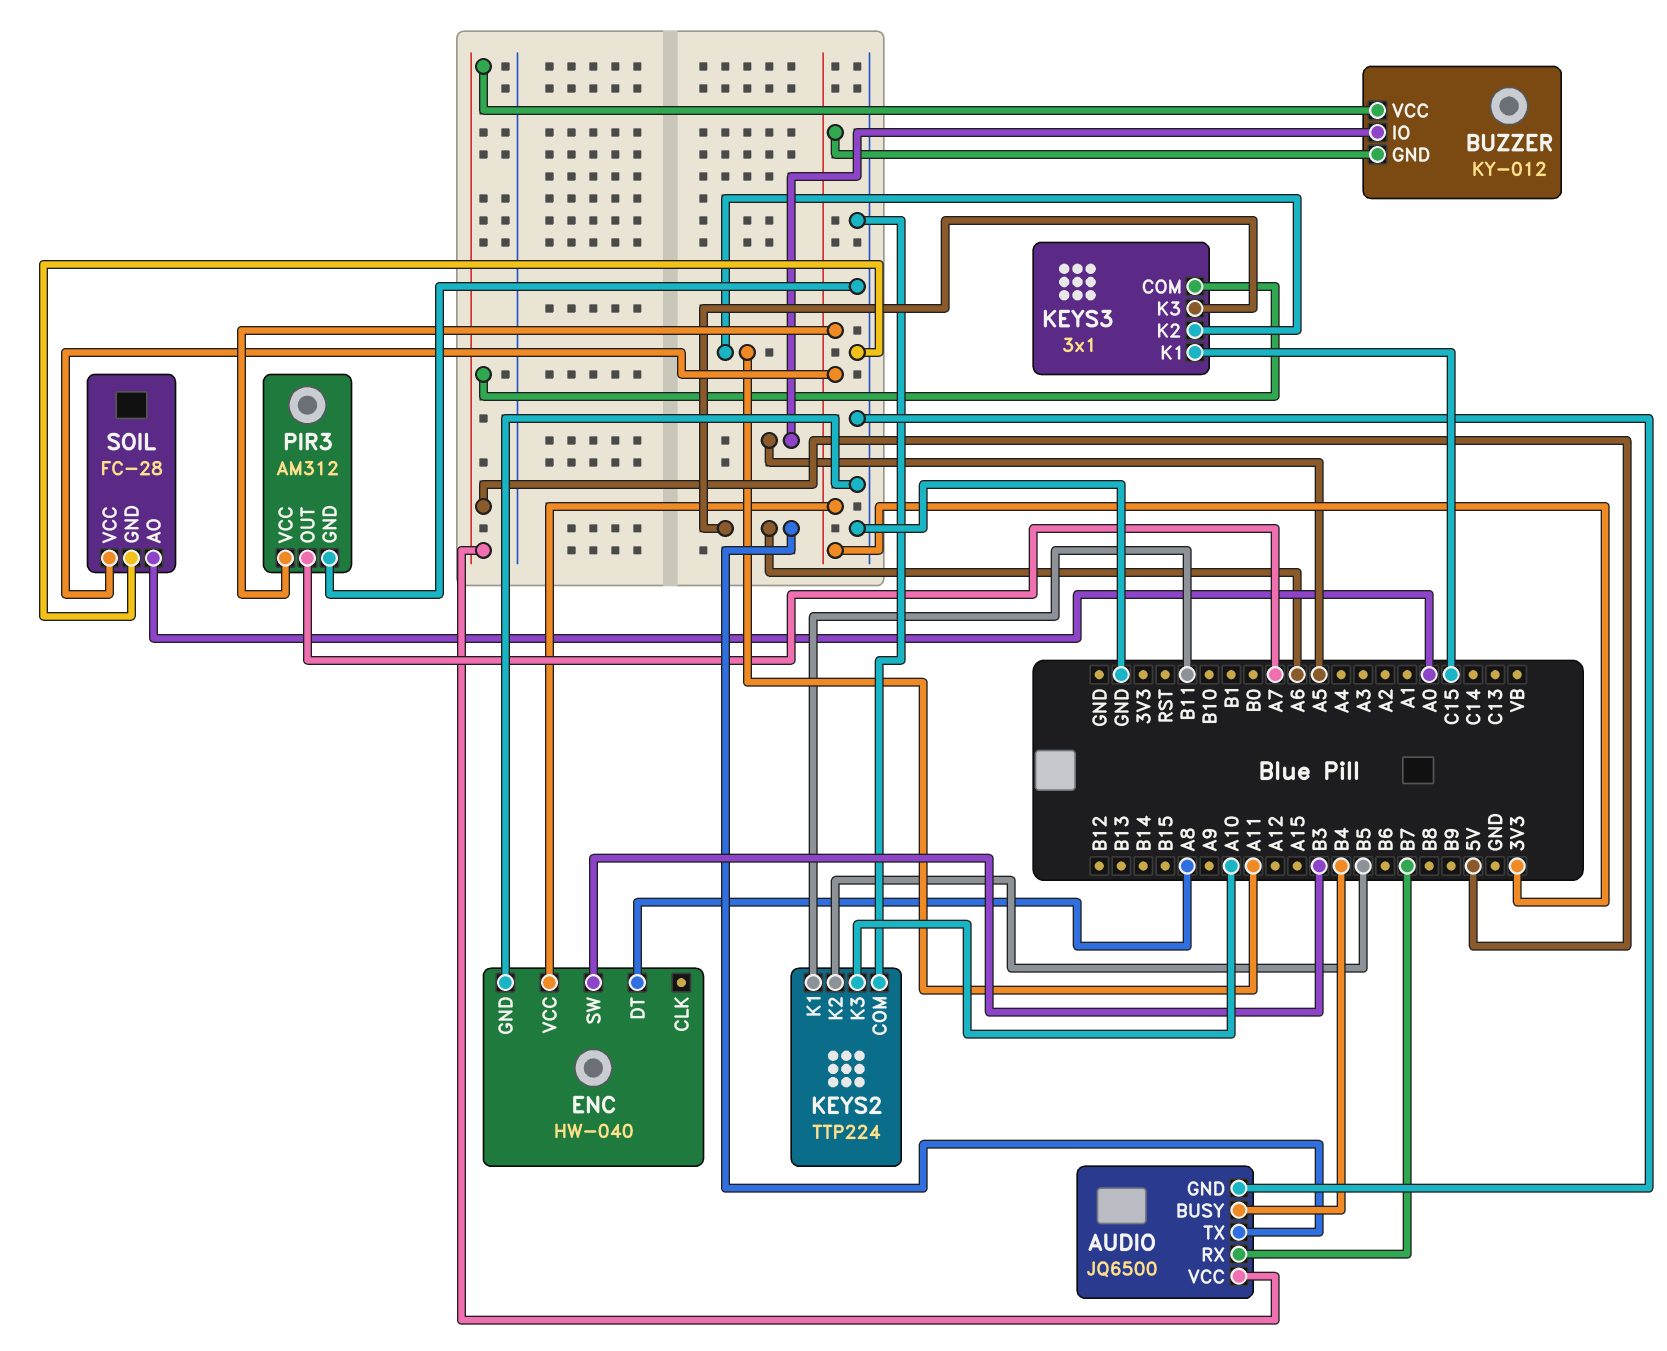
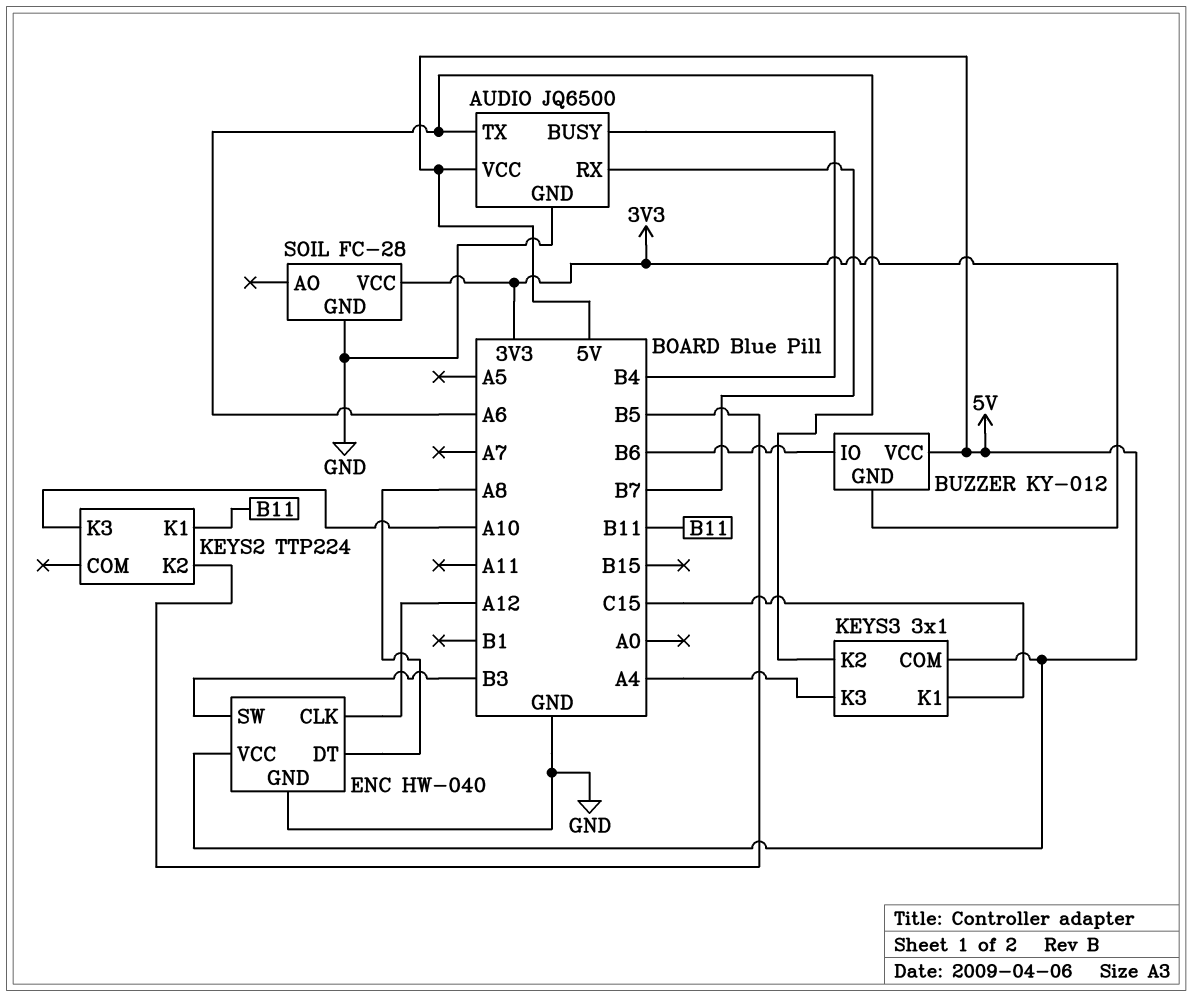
BUZZER pin IO: A5 -> B6
ENC pin CLK: none -> A12
ENC pin VCC: 3V3 -> 5V
KEYS2 pin COM: GND -> none
KEYS3 pin K2: A11 -> A6
KEYS3 pin K3: A6 -> A4
PIR3: AM312 -> none
PIR3 pin GND: GND -> none
PIR3 pin OUT: A7 -> none
PIR3 pin VCC: 3V3 -> none
SOIL pin AO: A0 -> none

